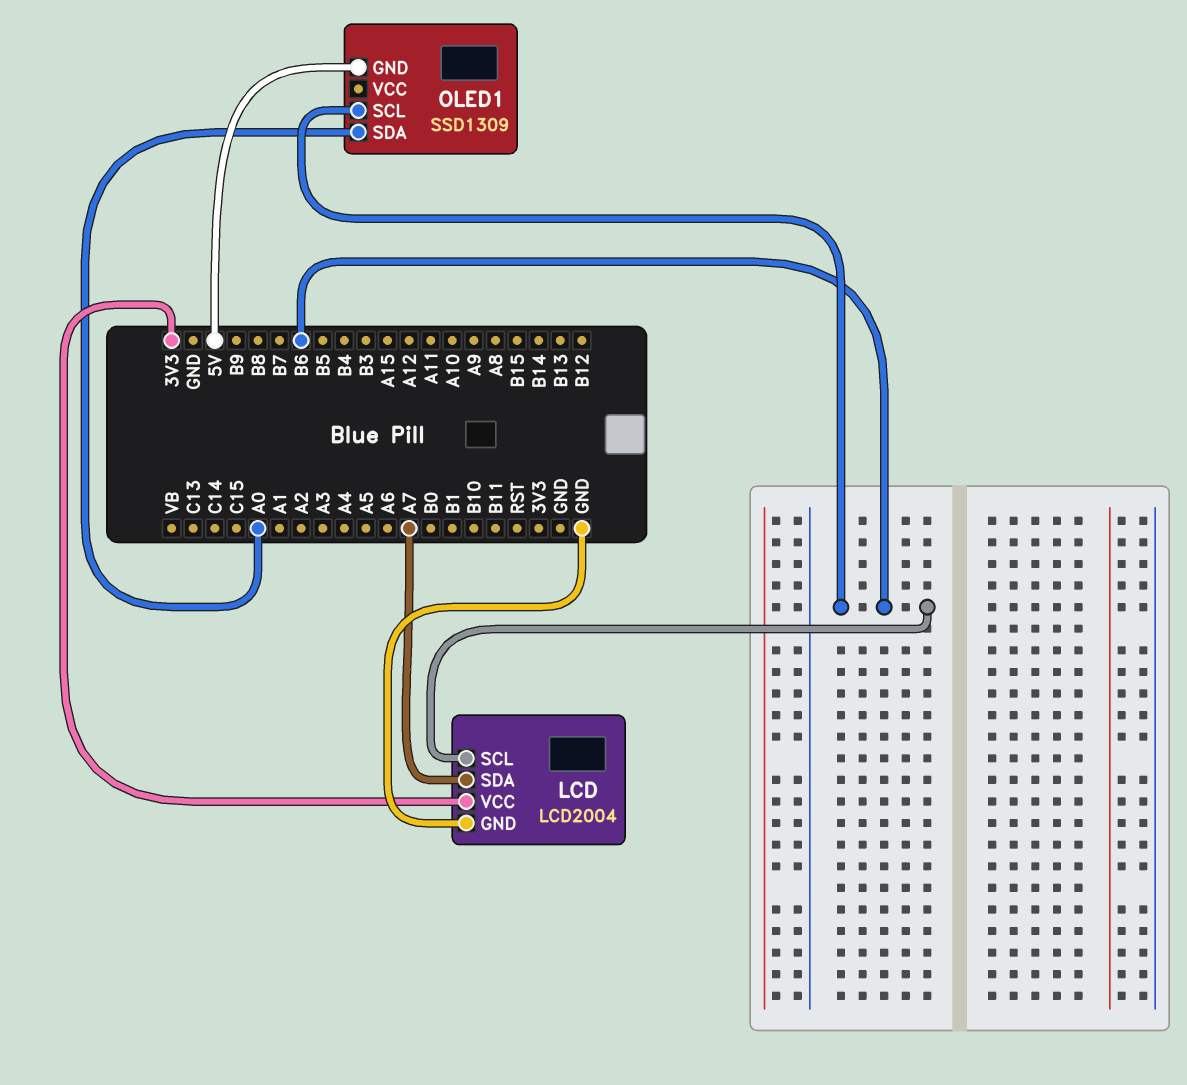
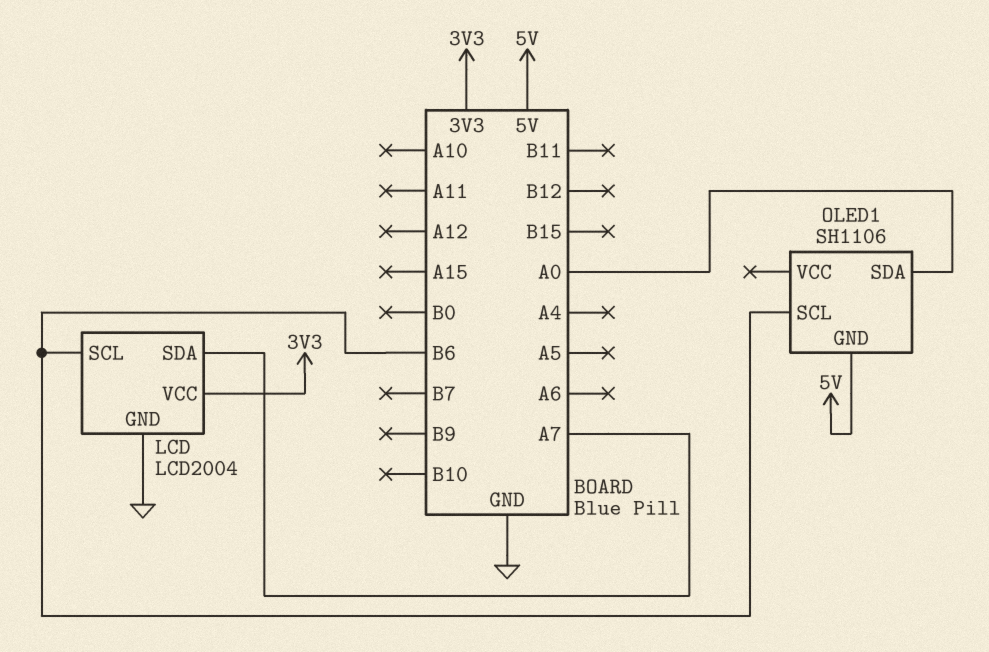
OLED1: SSD1309 -> SH1106

